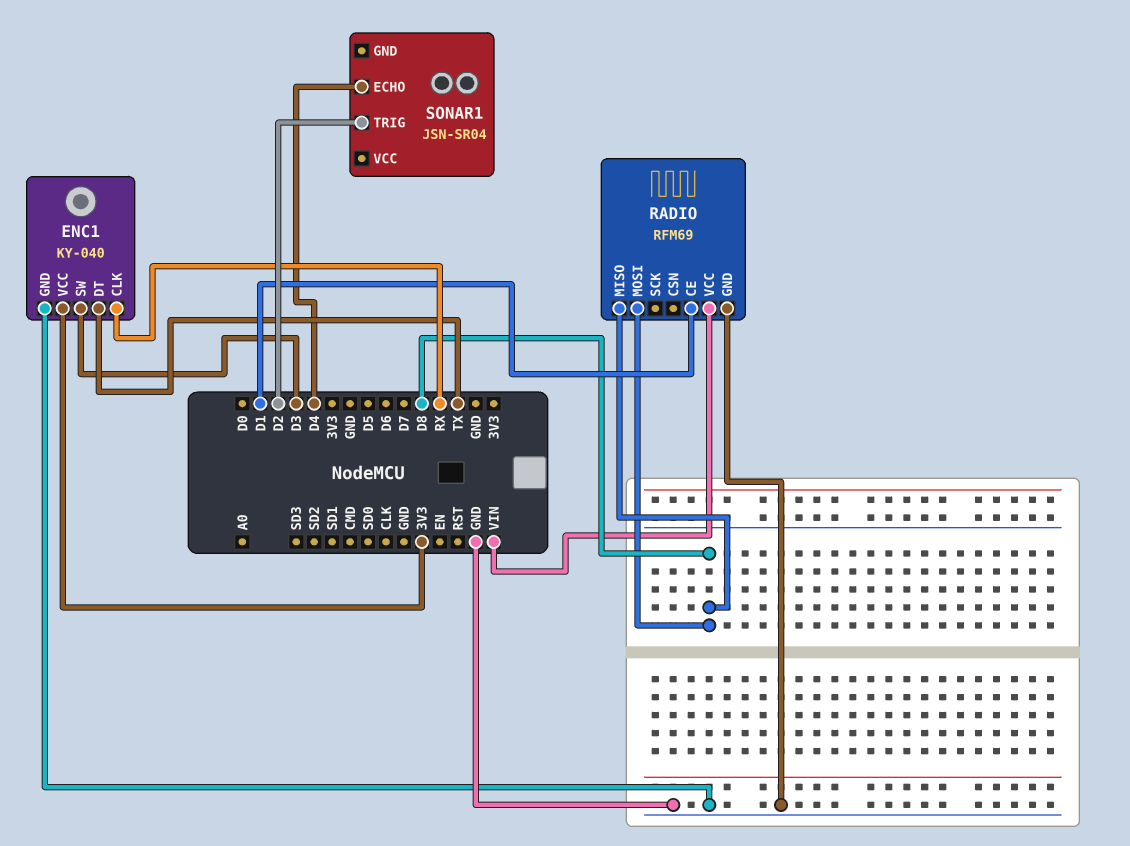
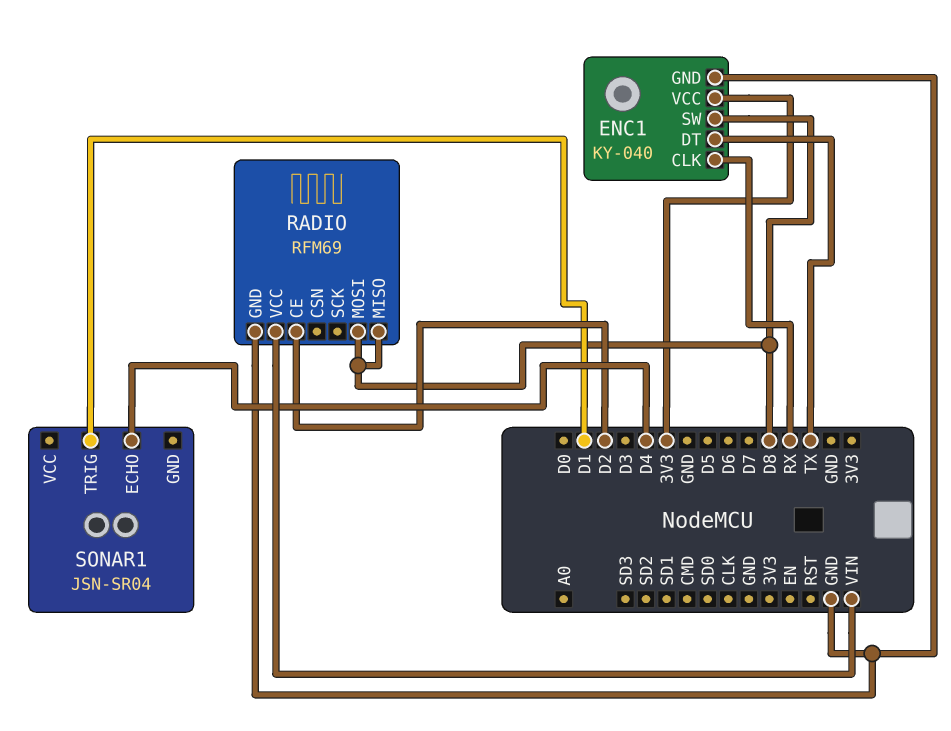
ENC1 pin SW: D3 -> D8
RADIO pin CE: D1 -> D2
SONAR1 pin TRIG: D2 -> D1

